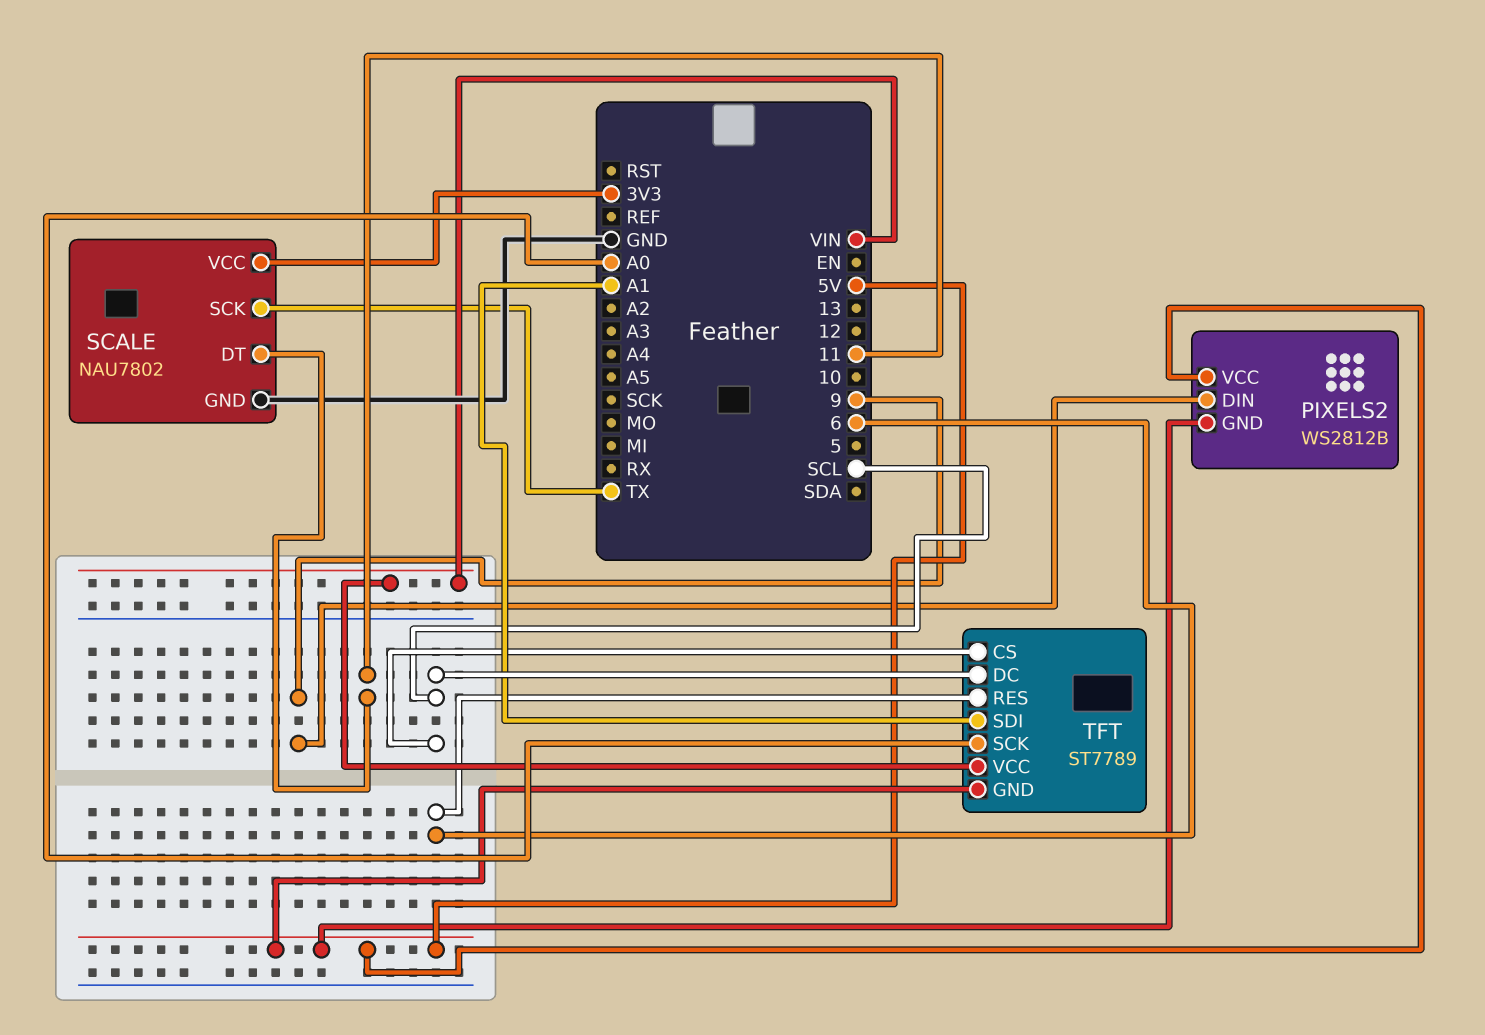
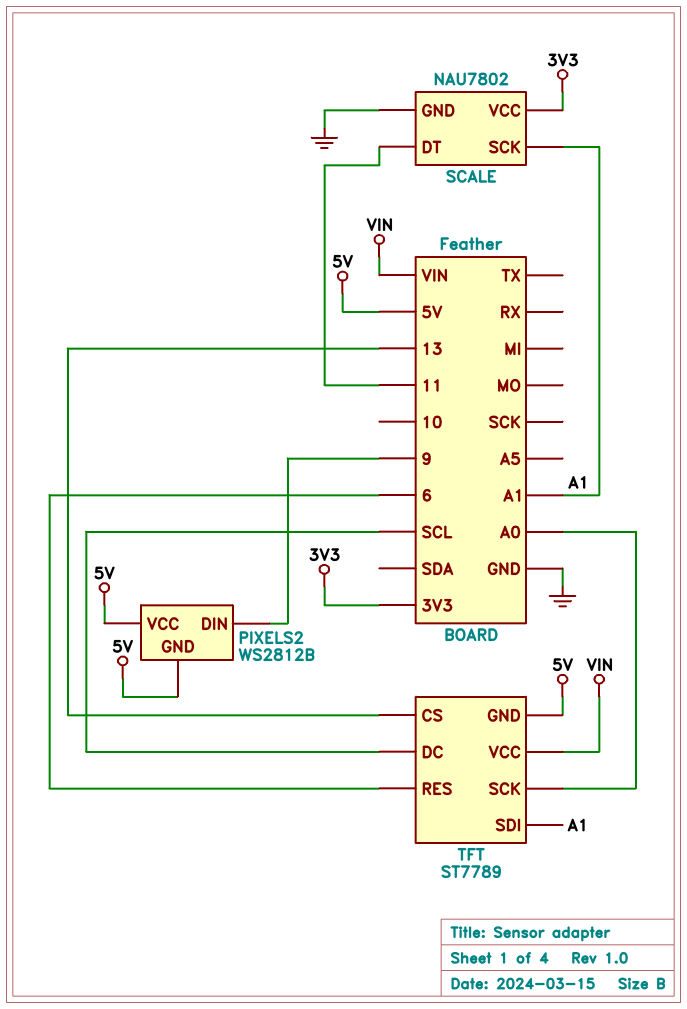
SCALE pin SCK: TX -> A1
TFT pin CS: SCL -> 13

